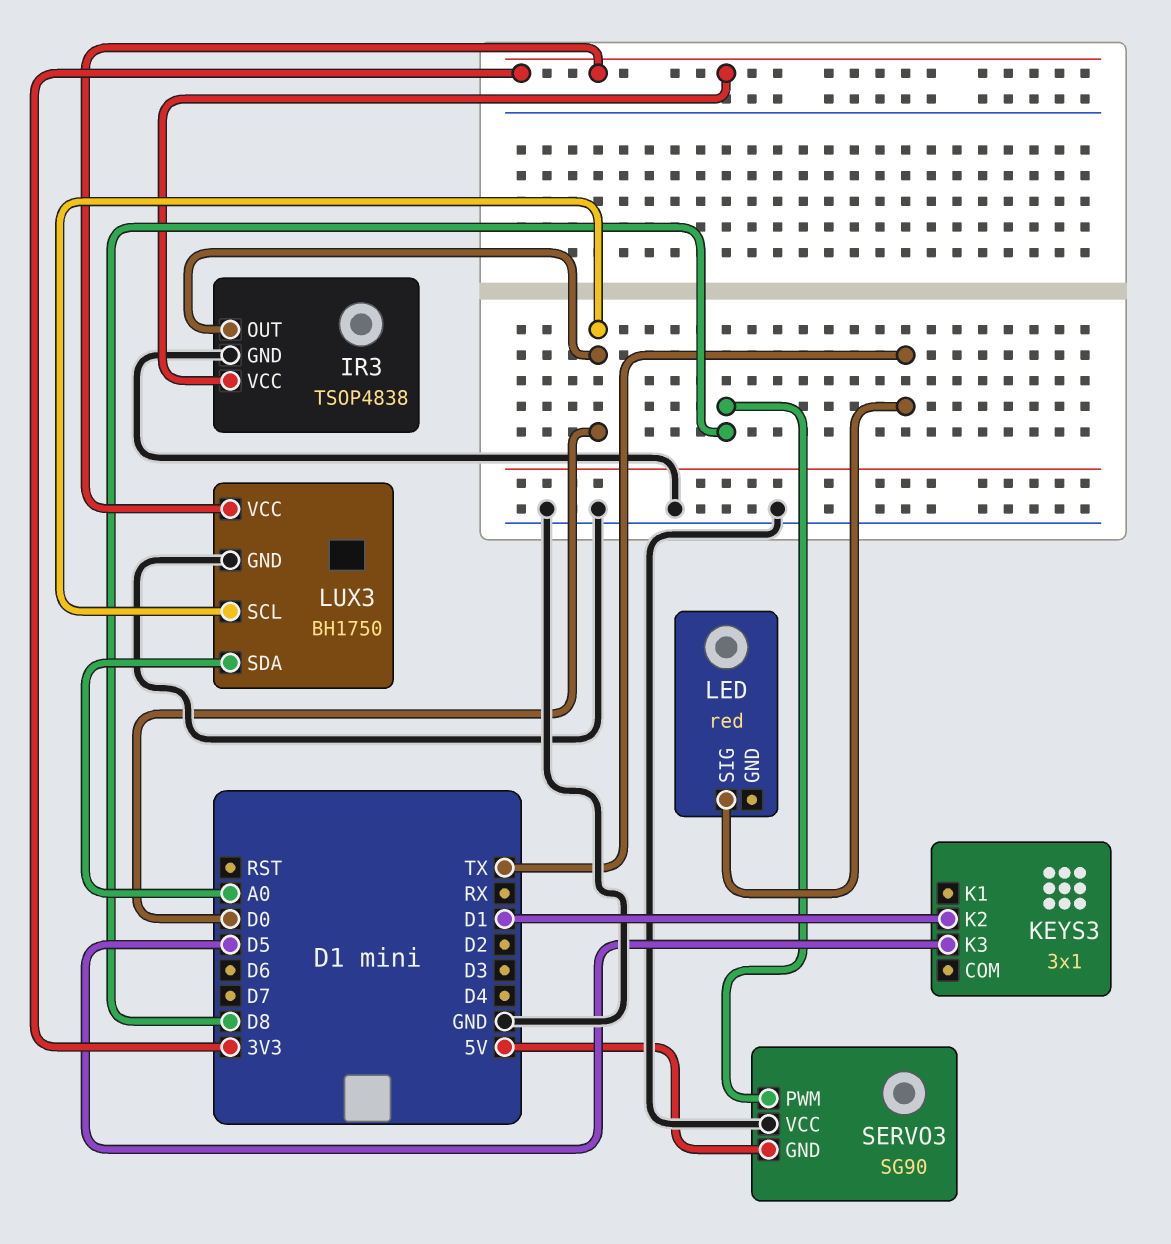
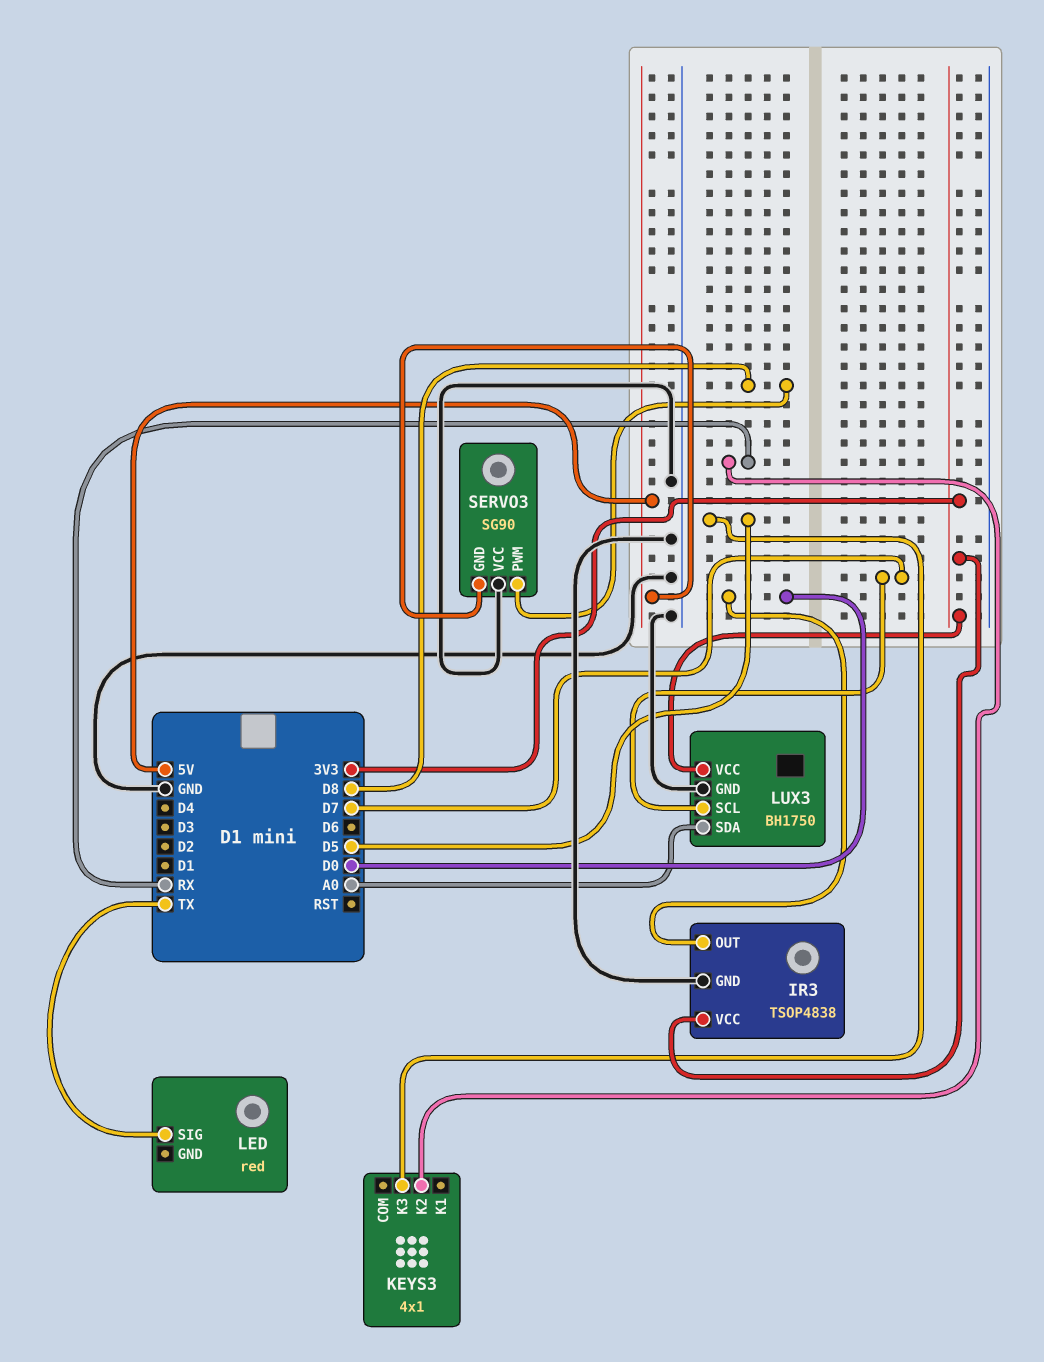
KEYS3: 3x1 -> 4x1
KEYS3 pin K2: D1 -> RX
LUX3 pin SCL: D0 -> D7

